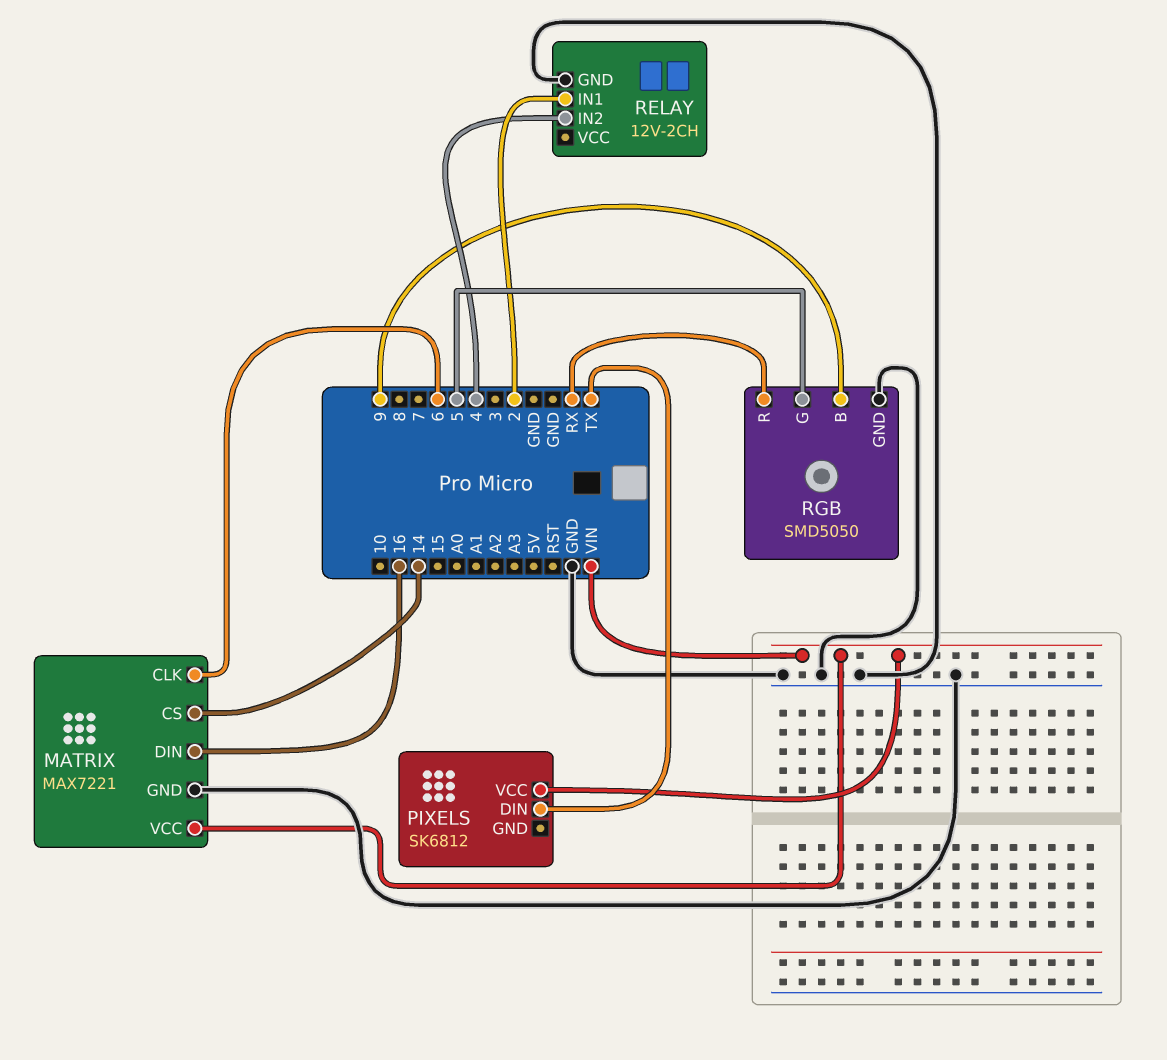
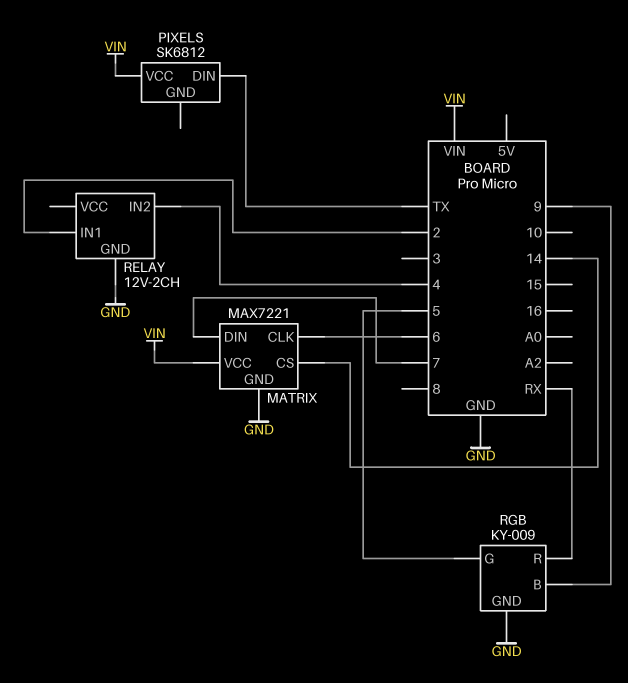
MATRIX pin DIN: 16 -> 7
RGB: SMD5050 -> KY-009

